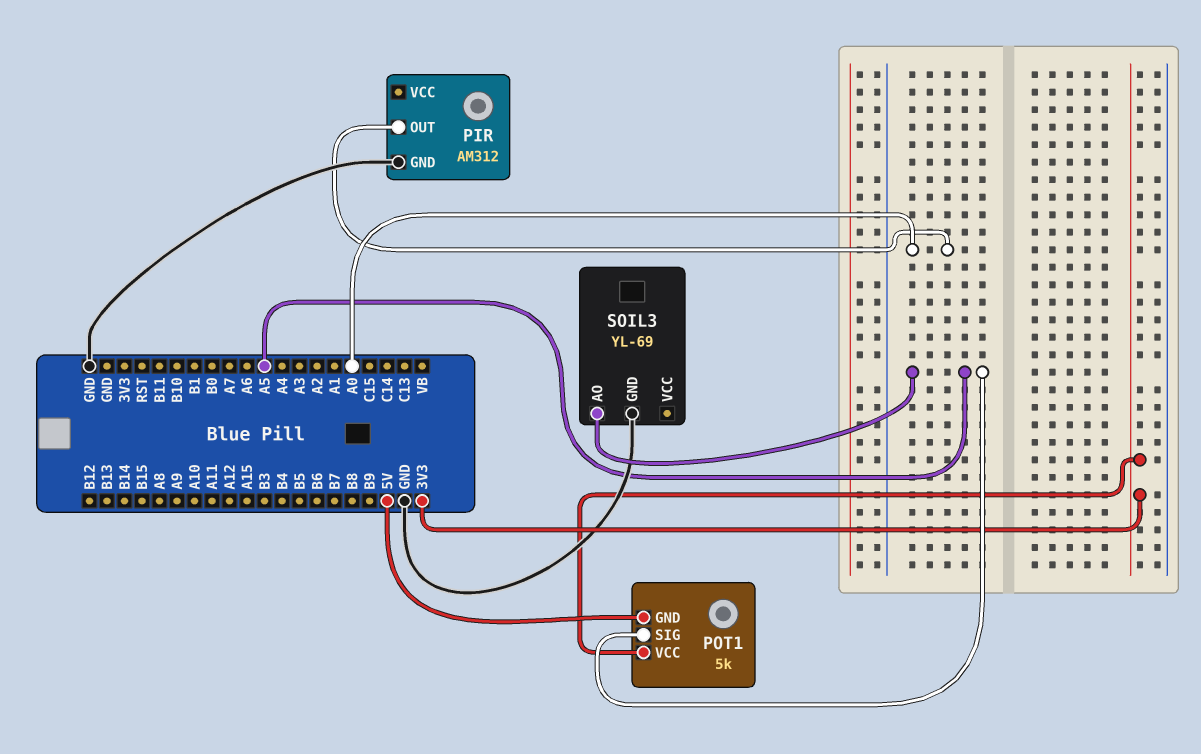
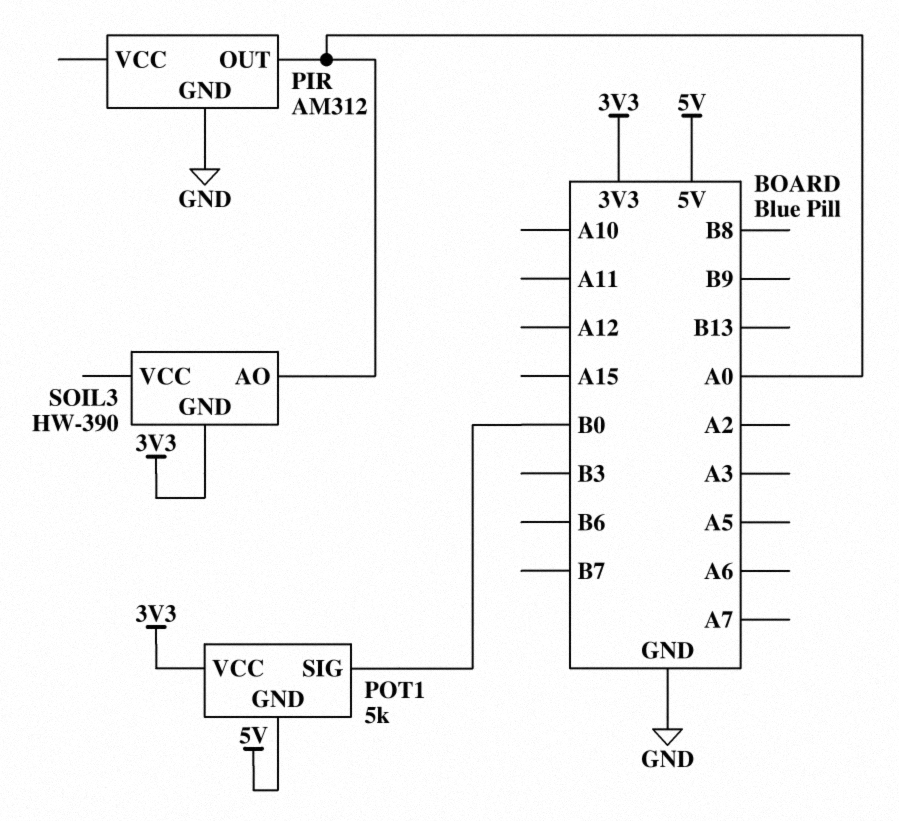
POT1 pin SIG: A5 -> B0
SOIL3: YL-69 -> HW-390
SOIL3 pin AO: A5 -> A0
SOIL3 pin GND: GND -> 3V3

